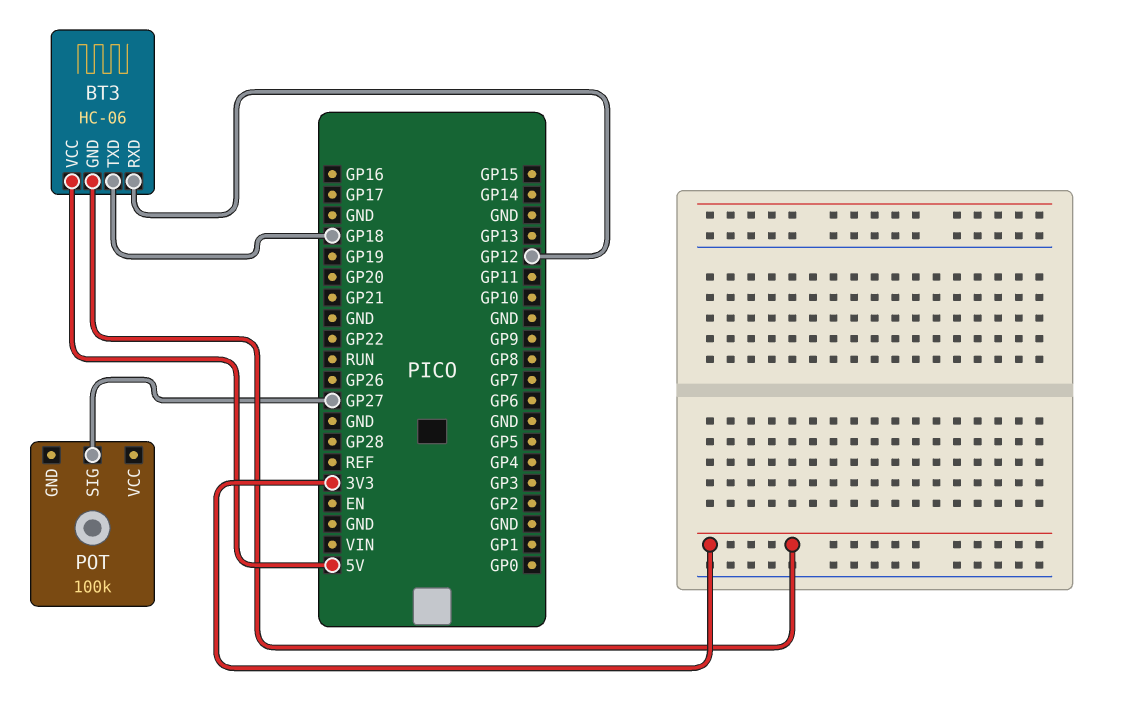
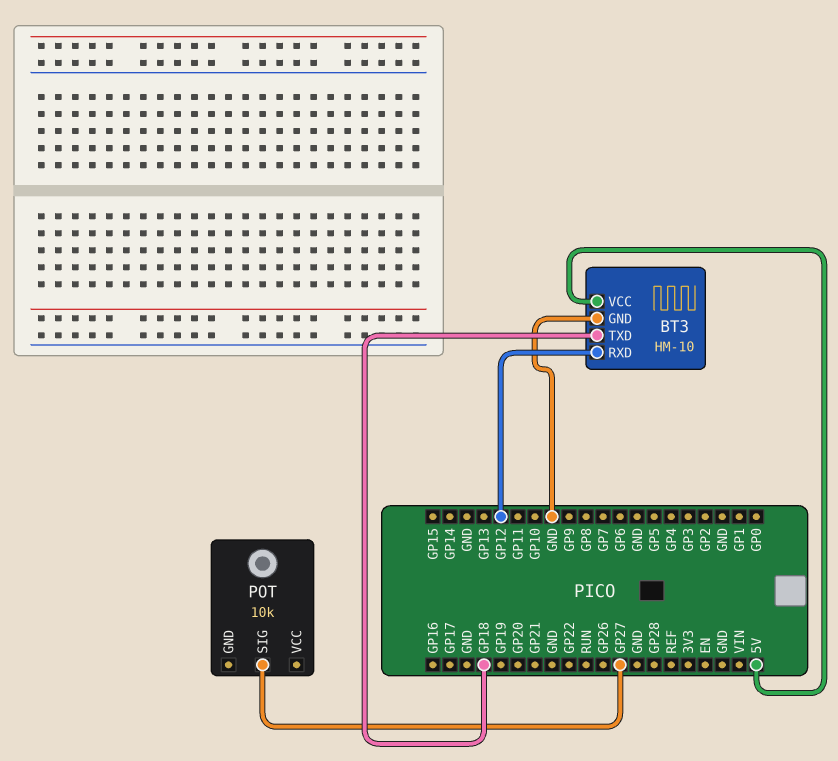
BT3: HC-06 -> HM-10
BT3 pin GND: 3V3 -> GND
POT: 100k -> 10k

